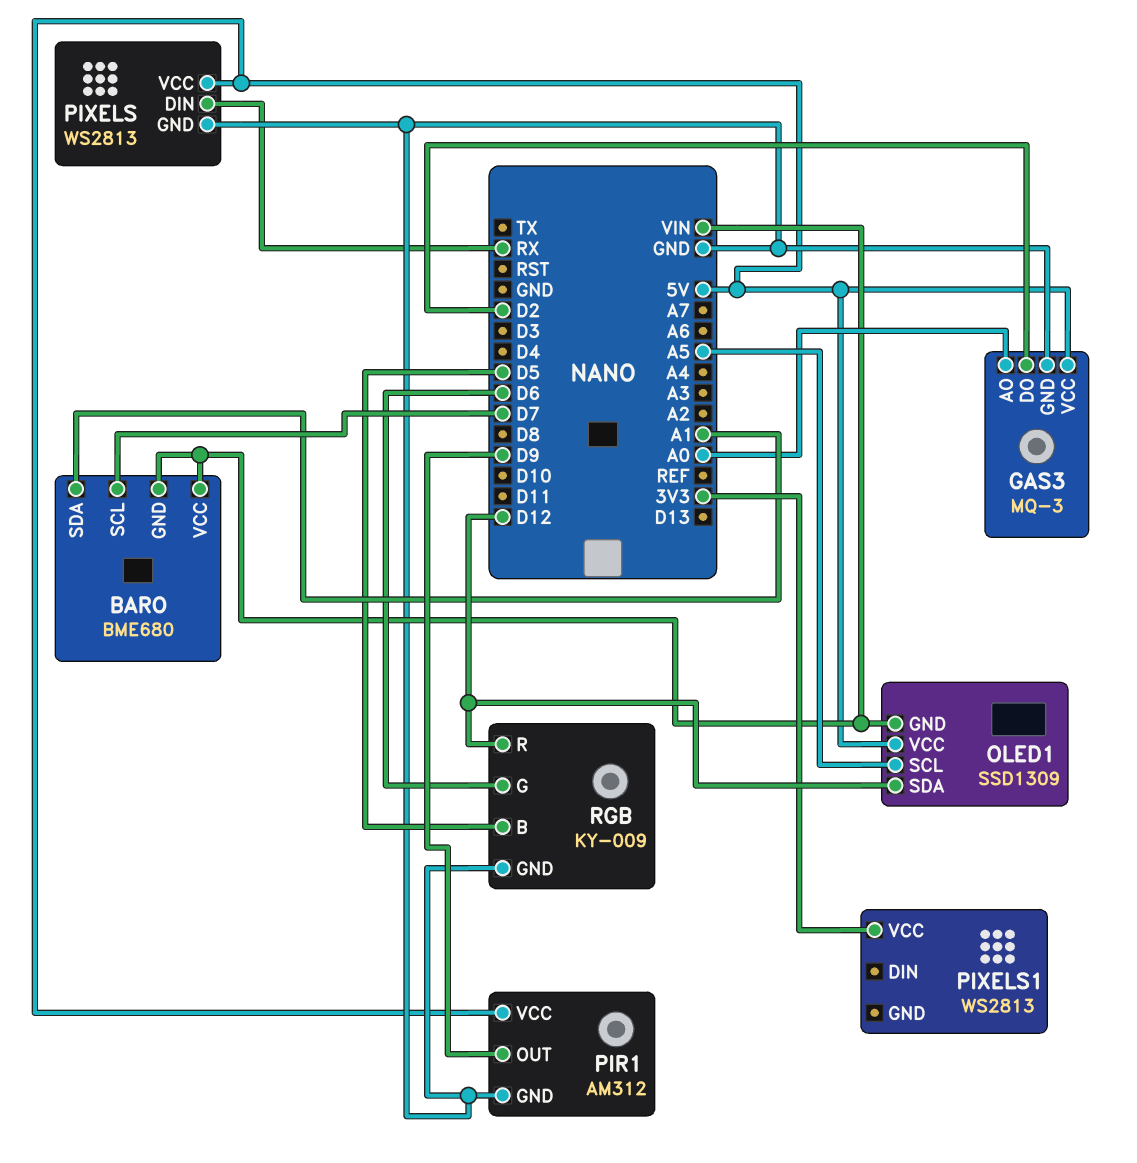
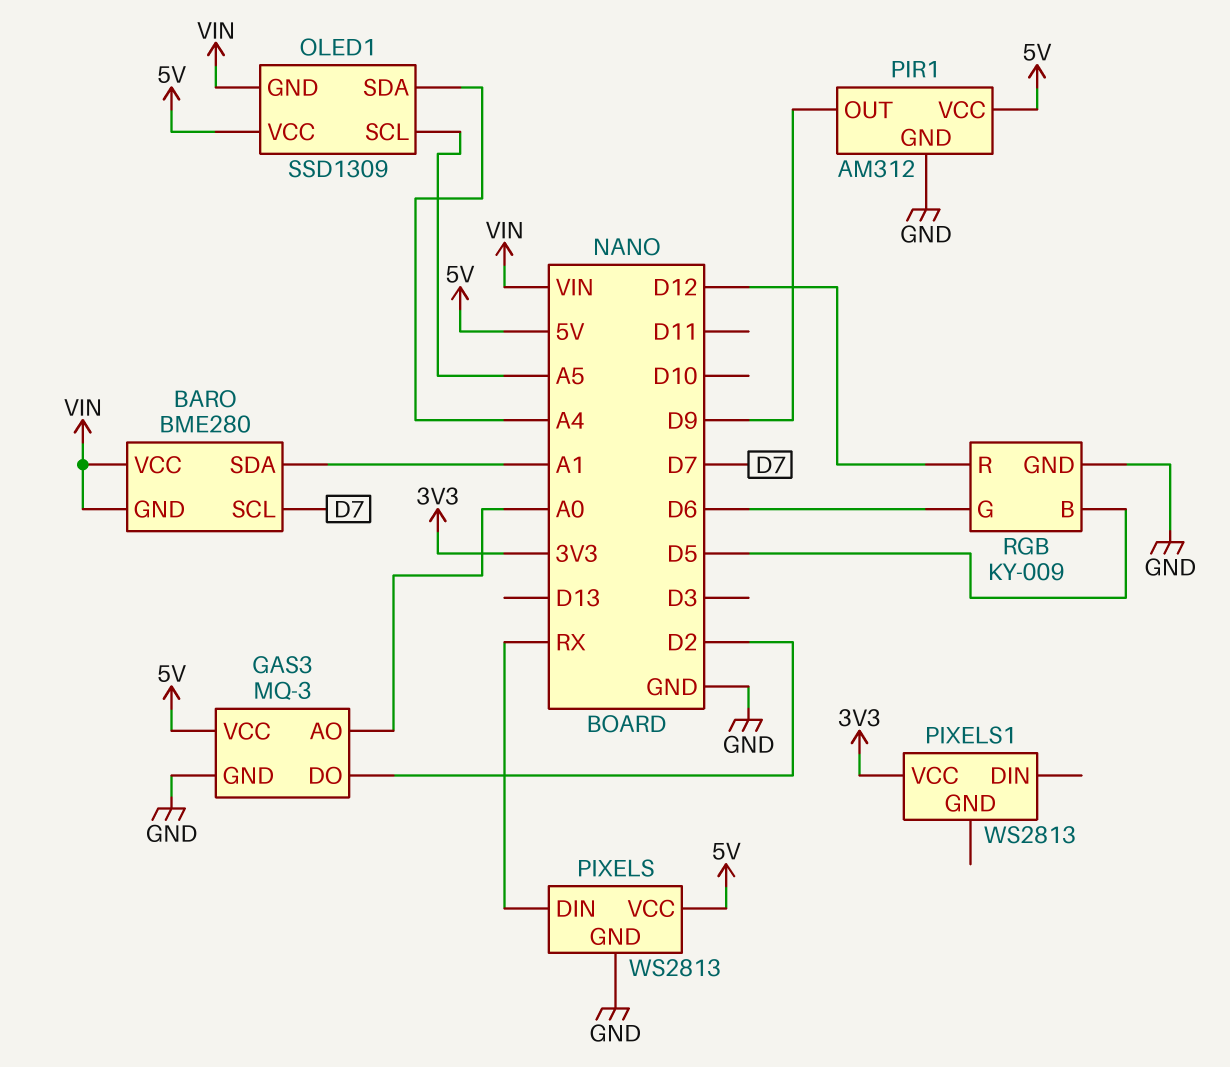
BARO: BME680 -> BME280
OLED1 pin SDA: D12 -> A4

